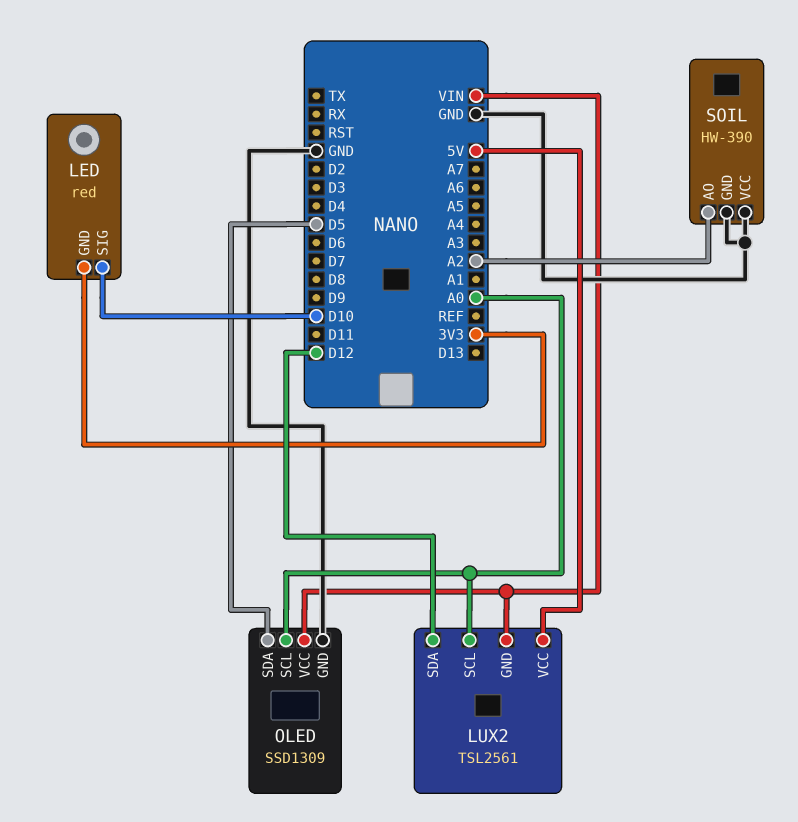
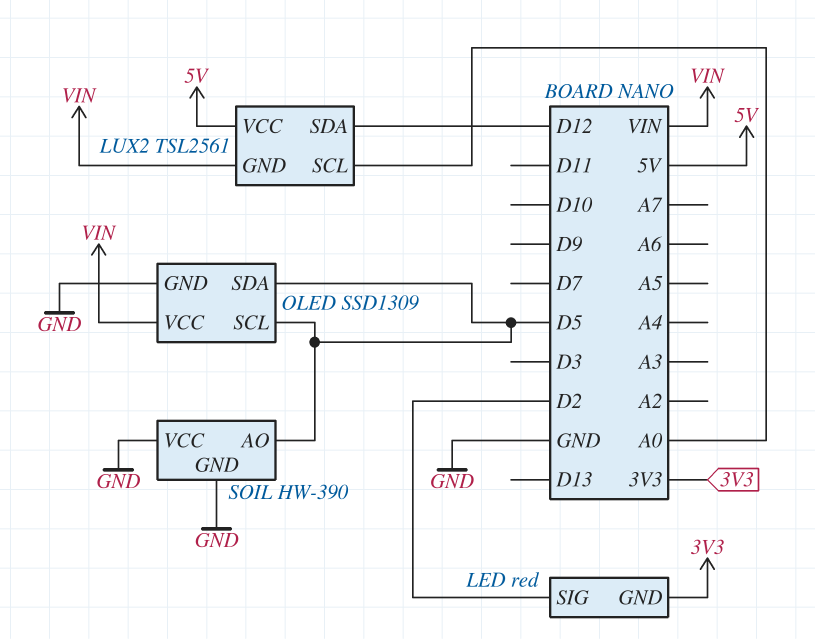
LED pin SIG: D10 -> D2
OLED pin SCL: A0 -> D5
SOIL pin AO: A2 -> D5

